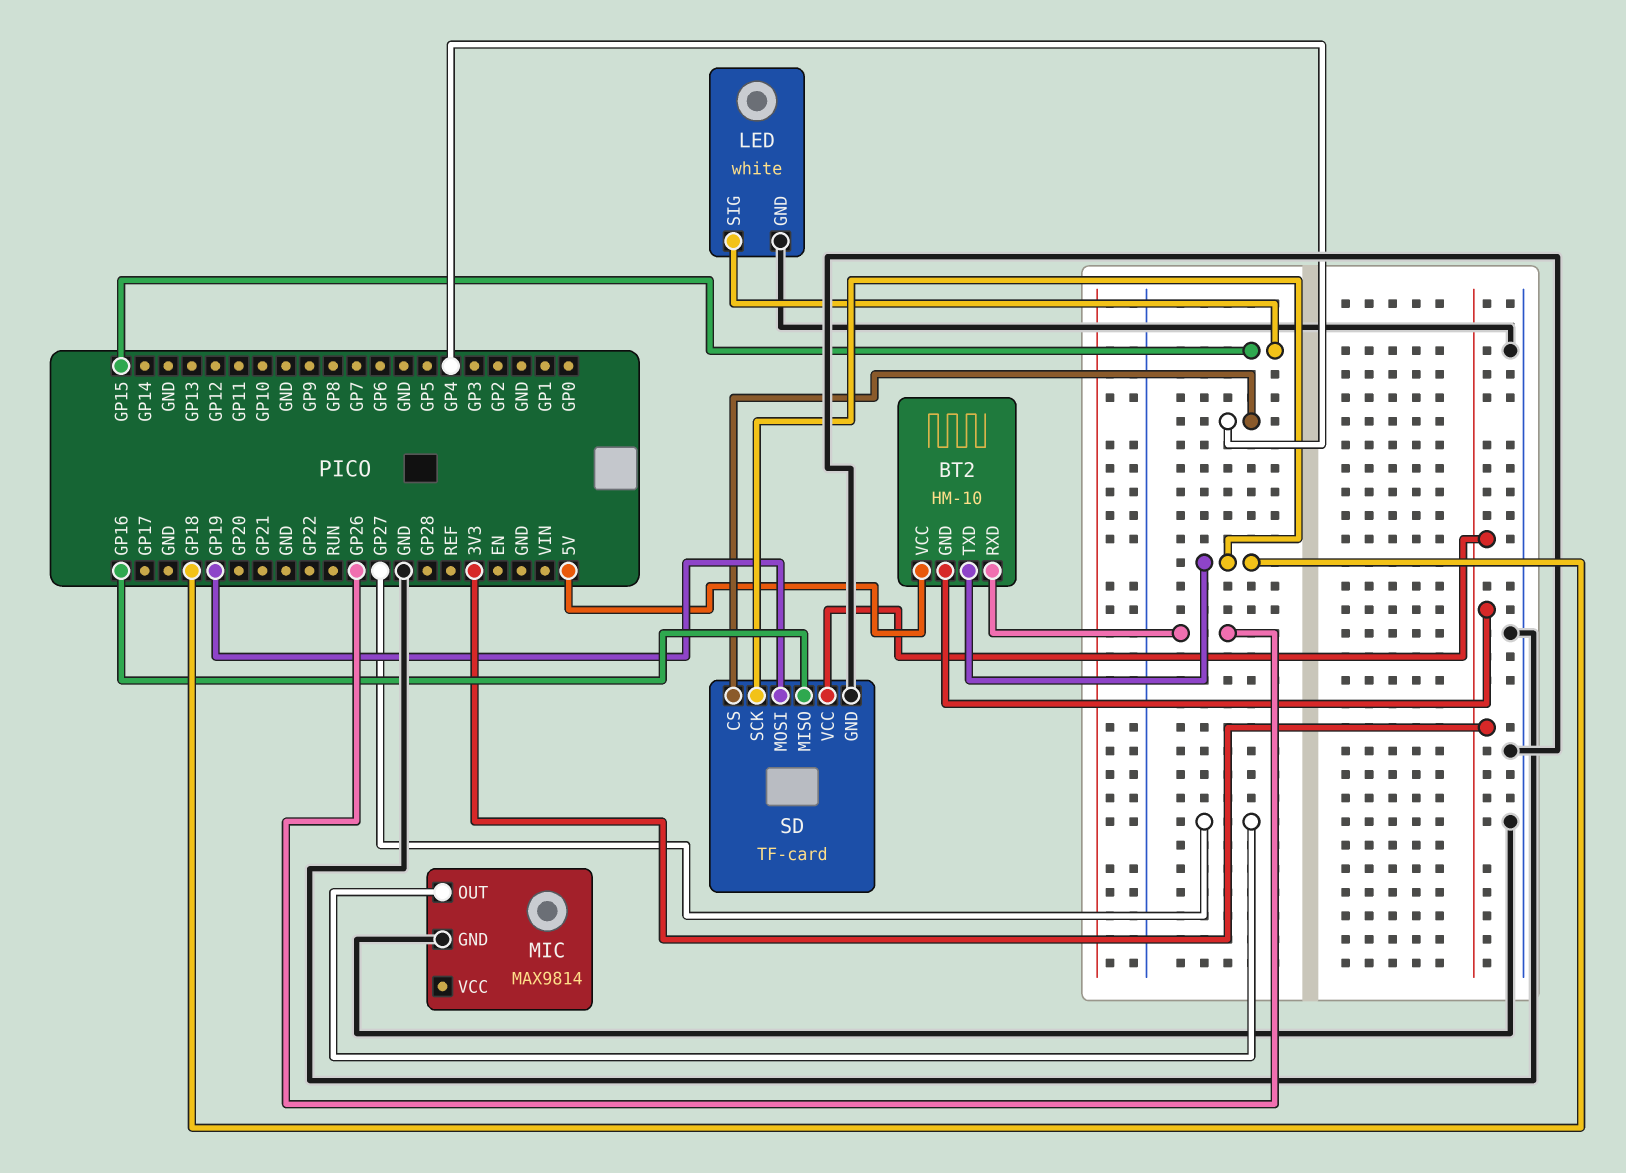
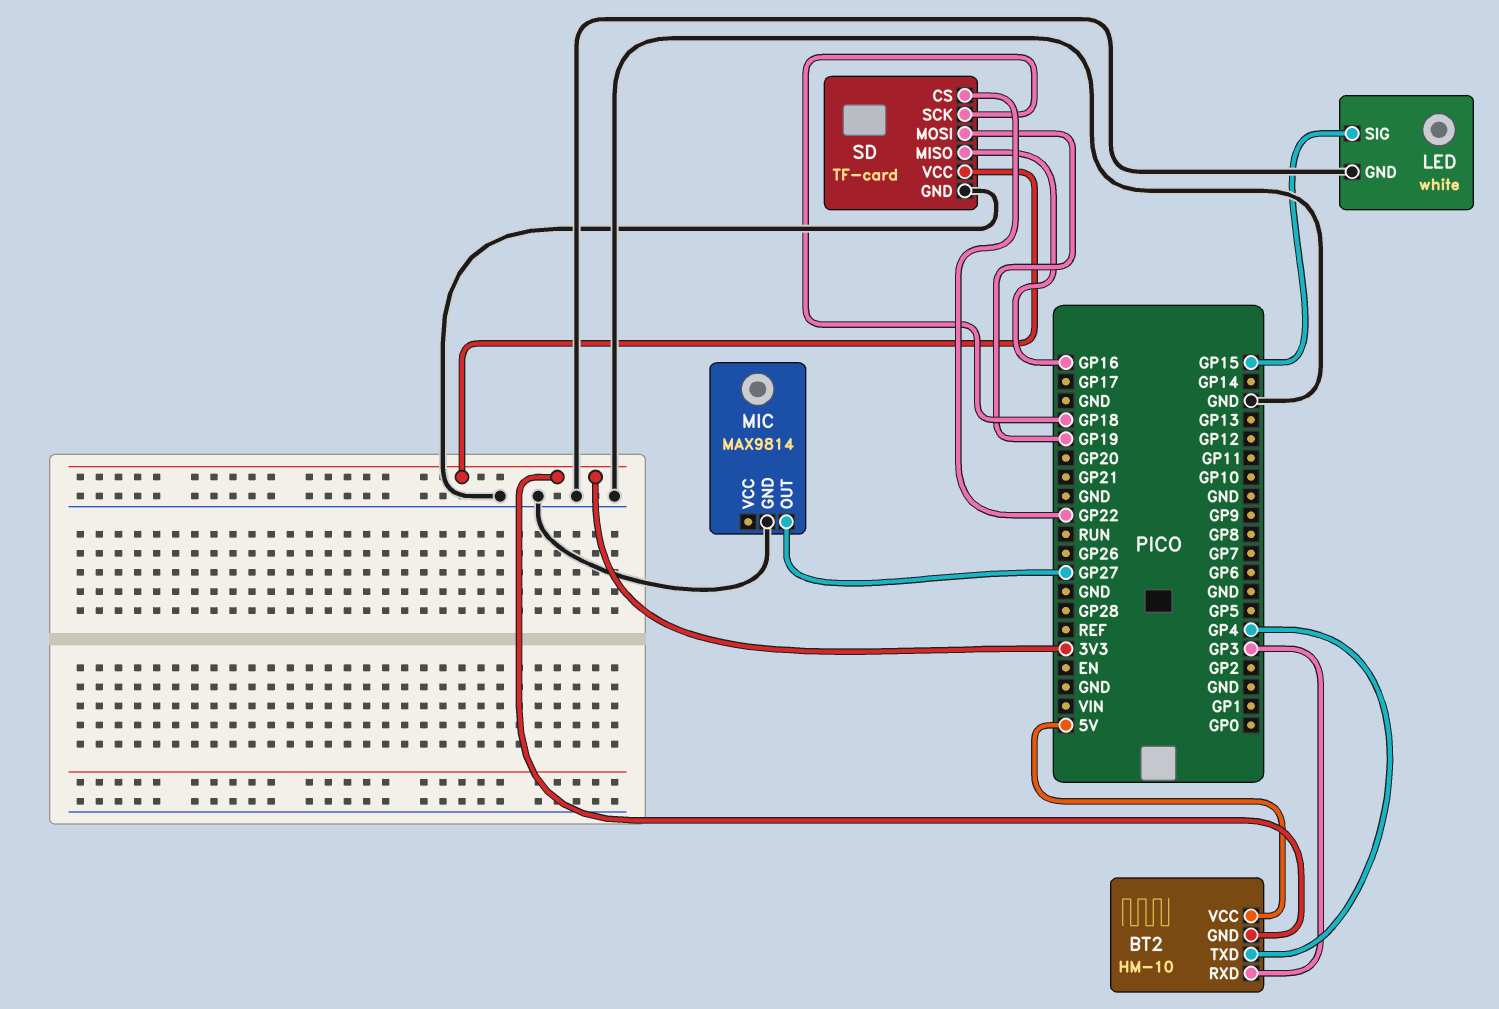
BT2 pin RXD: GP26 -> GP3
BT2 pin TXD: GP18 -> GP4
SD pin CS: GP4 -> GP22

